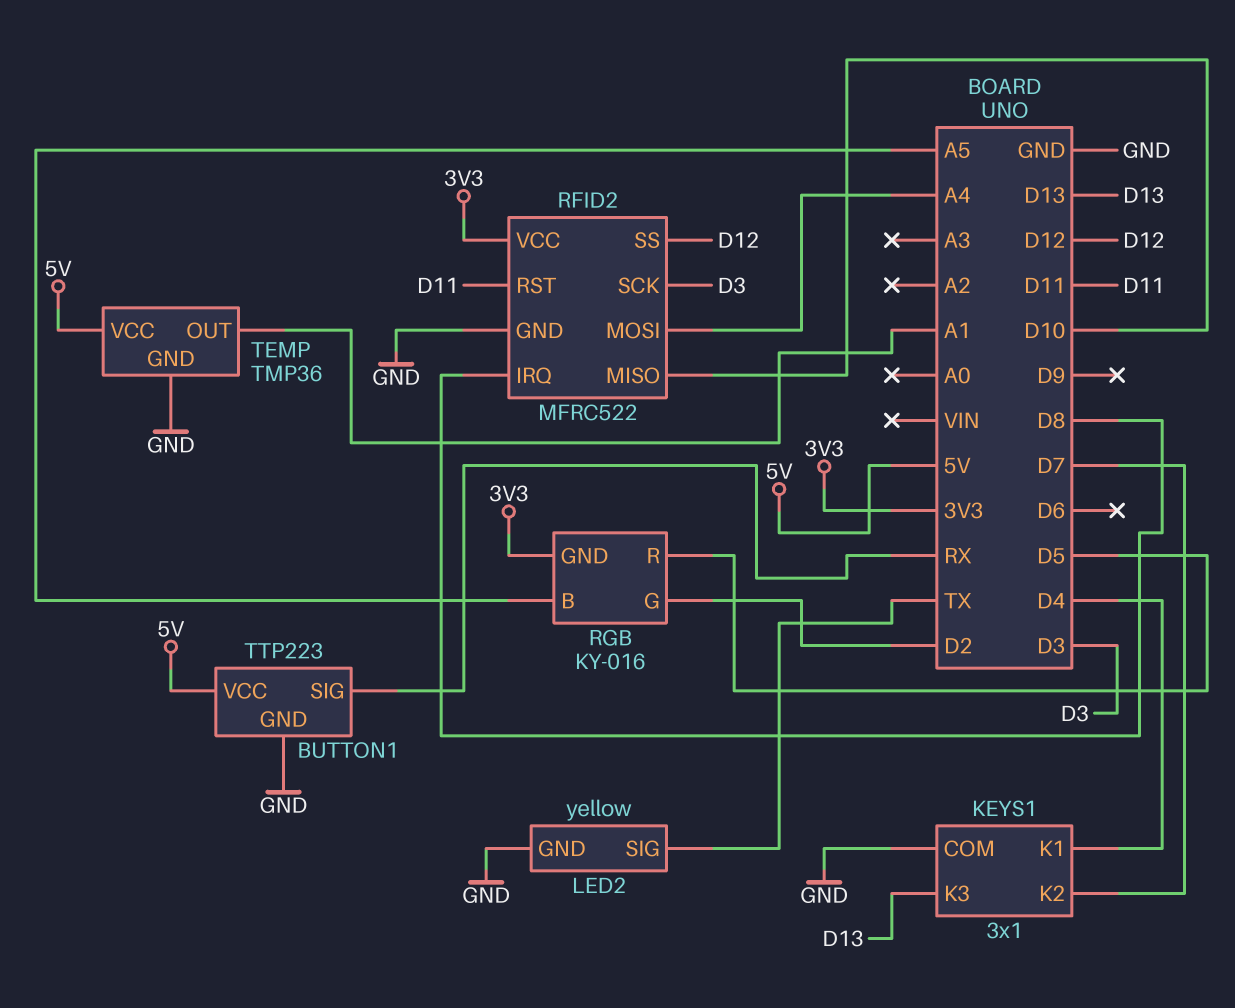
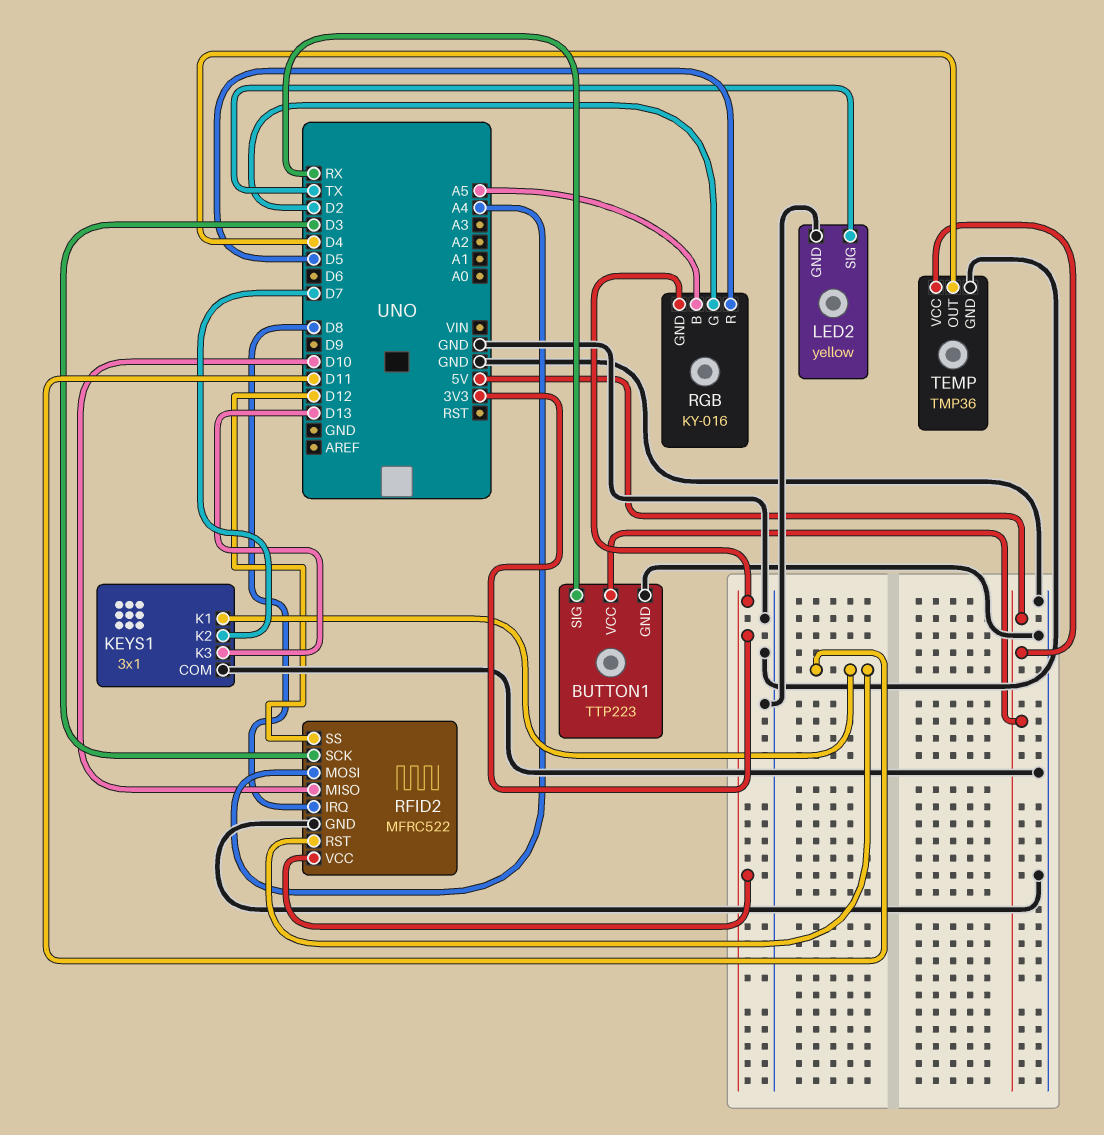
KEYS1 pin K1: D4 -> D11
TEMP pin OUT: A1 -> D4

